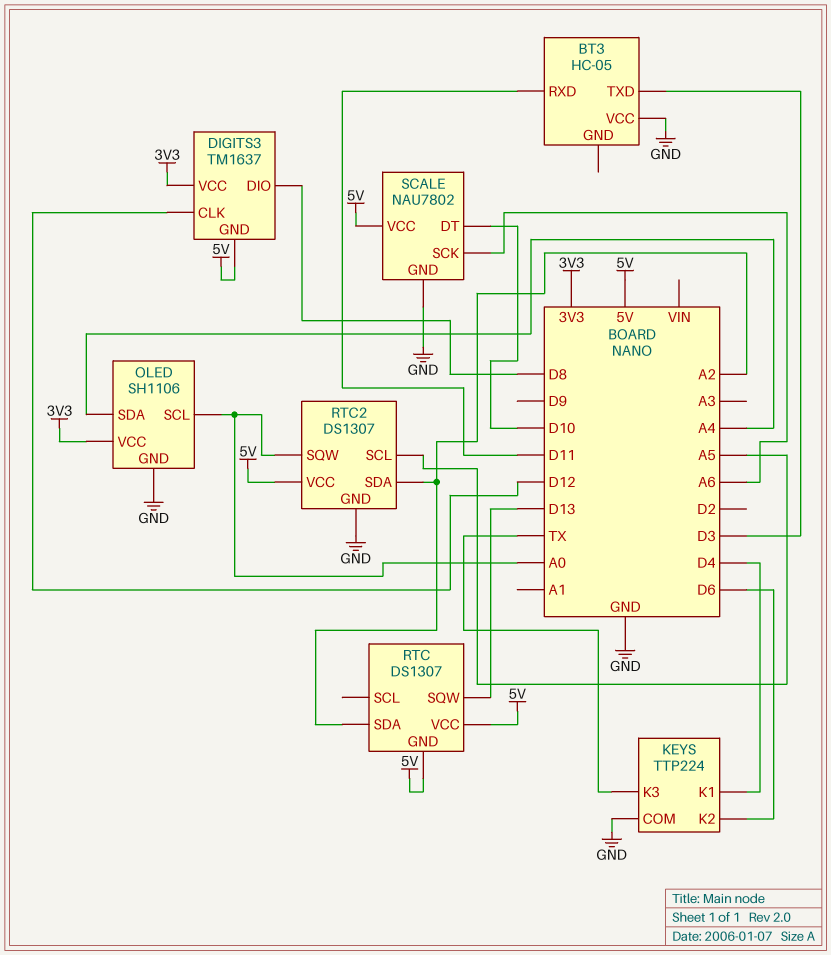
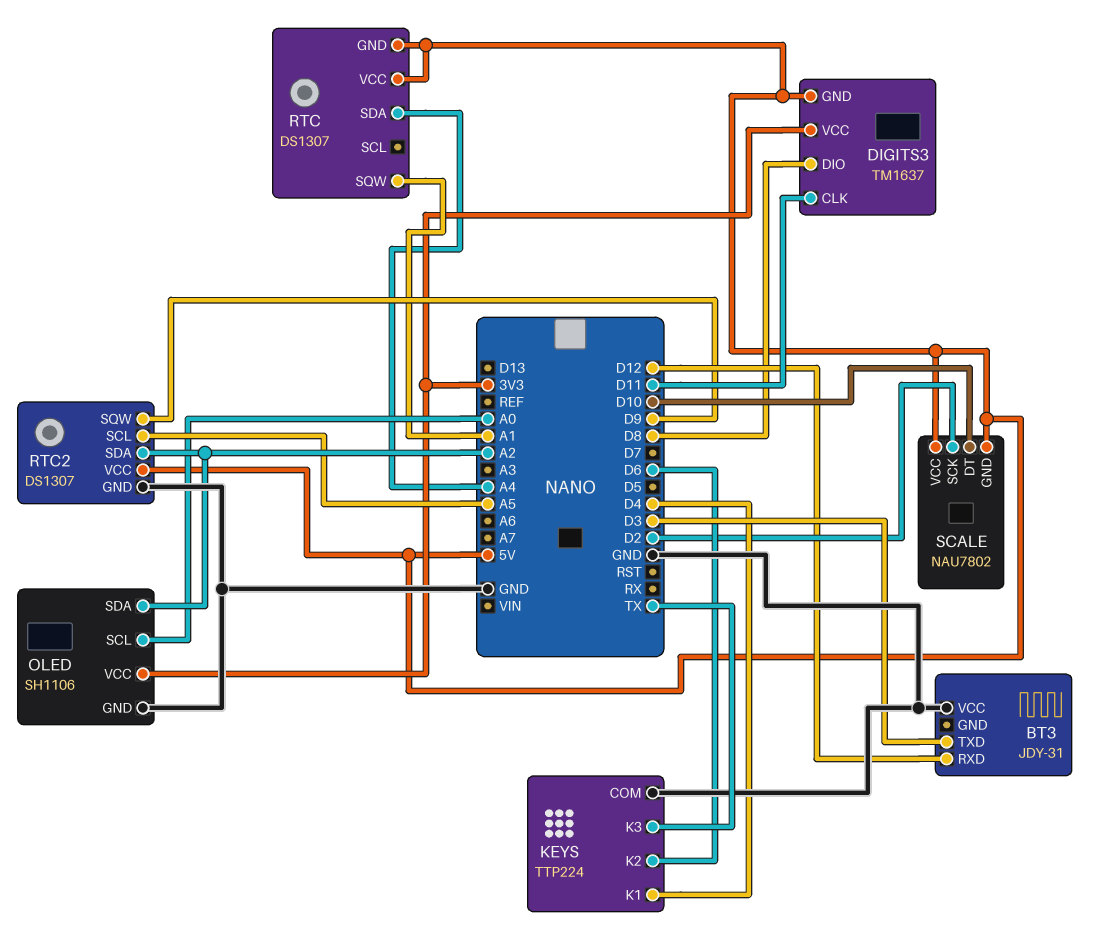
BT3: HC-05 -> JDY-31
BT3 pin RXD: D11 -> D12
DIGITS3 pin CLK: D12 -> D11
OLED pin SDA: A4 -> A2
RTC pin SDA: A2 -> A4
RTC pin SQW: D13 -> A1
RTC2 pin SQW: A0 -> D9
SCALE pin GND: GND -> 5V
SCALE pin SCK: A6 -> D2

